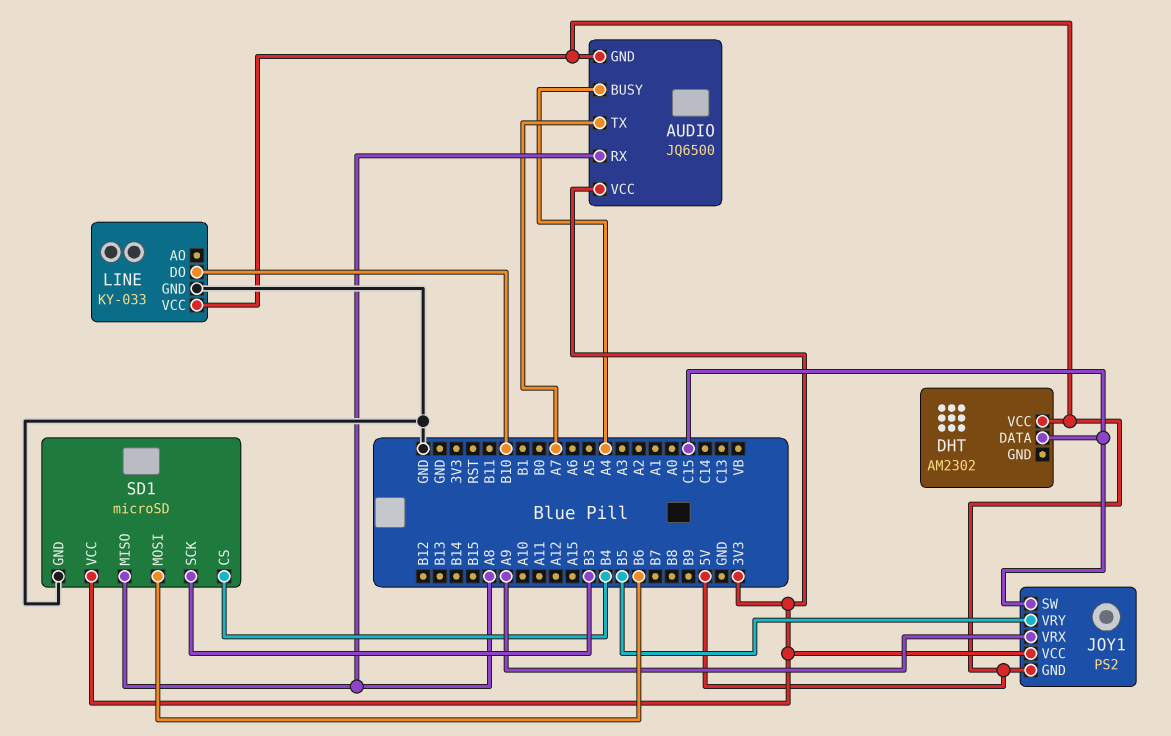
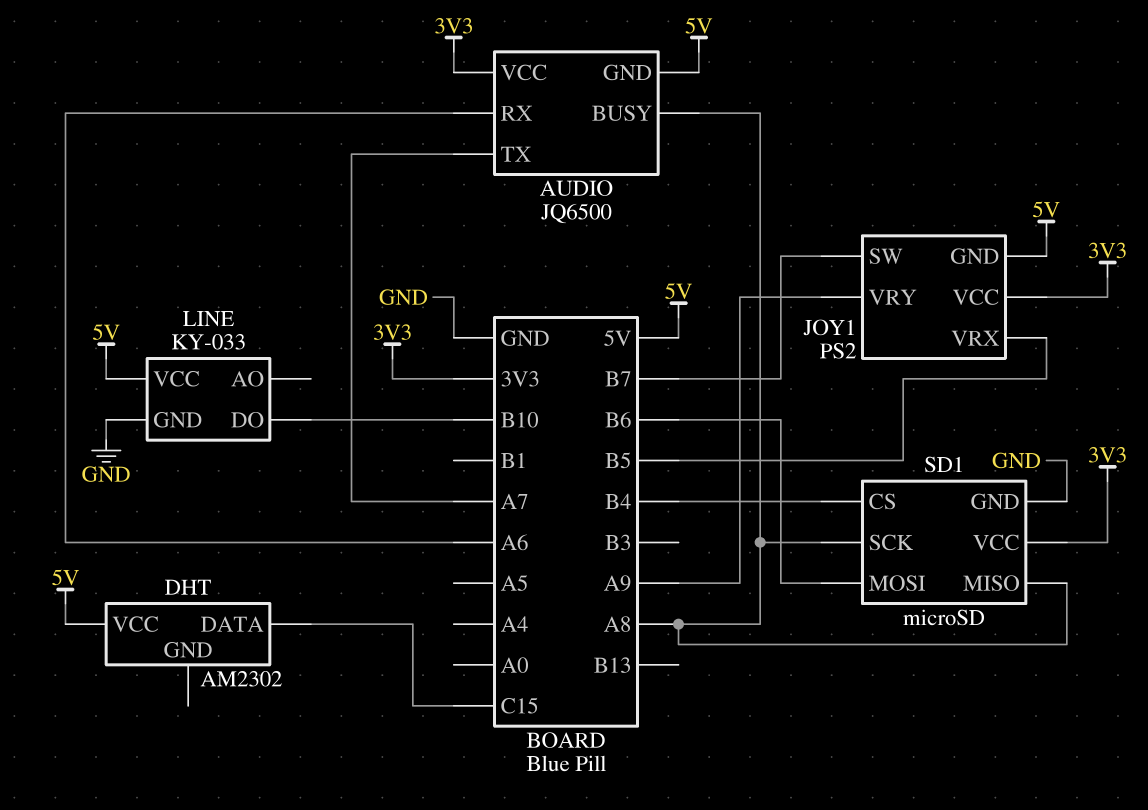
AUDIO pin BUSY: A4 -> A8
AUDIO pin RX: A8 -> A6
JOY1 pin SW: C15 -> B7
JOY1 pin VRX: A9 -> B5
JOY1 pin VRY: B5 -> A9
SD1 pin SCK: B3 -> A8

